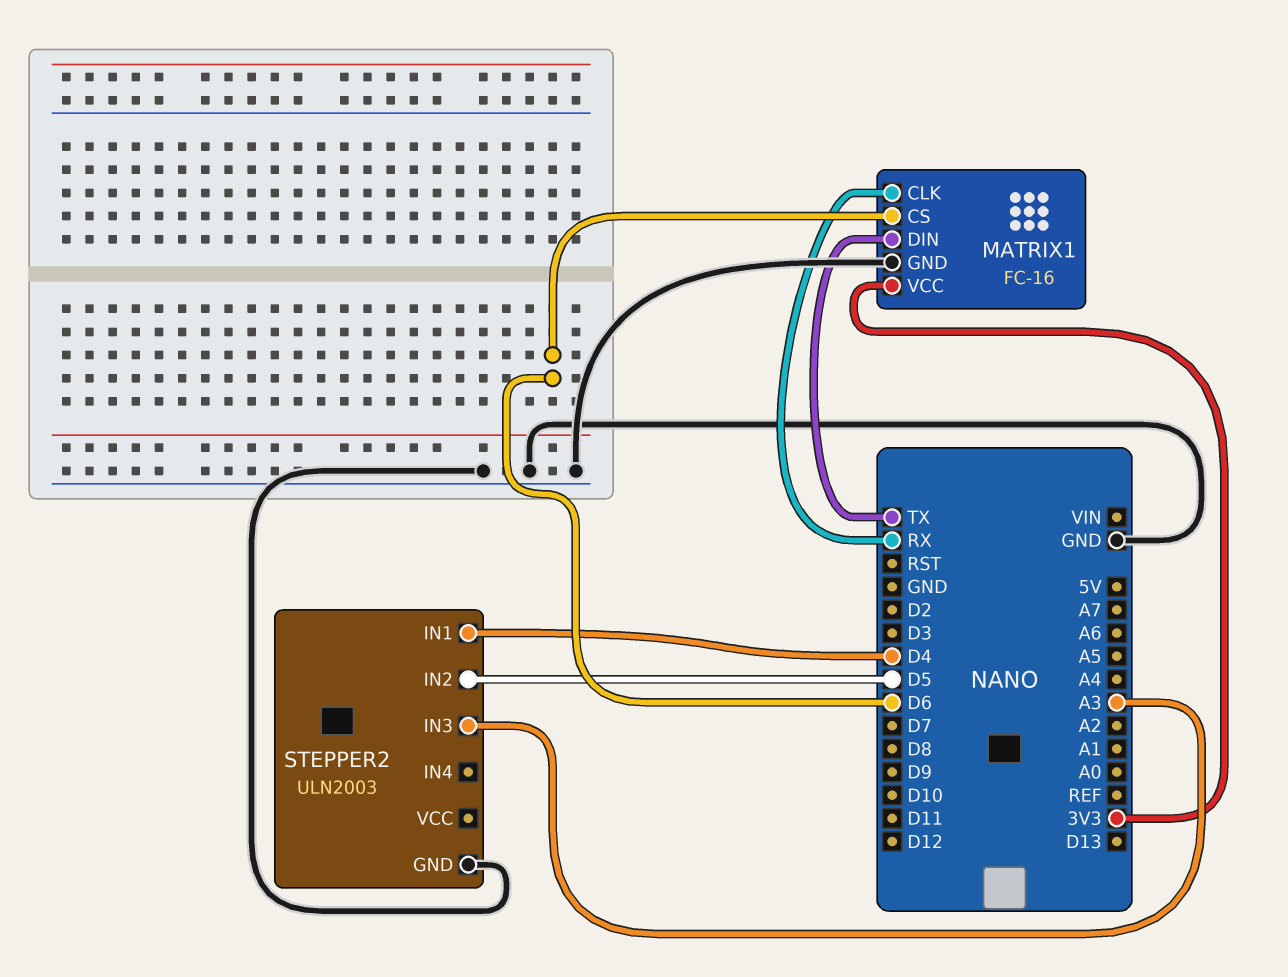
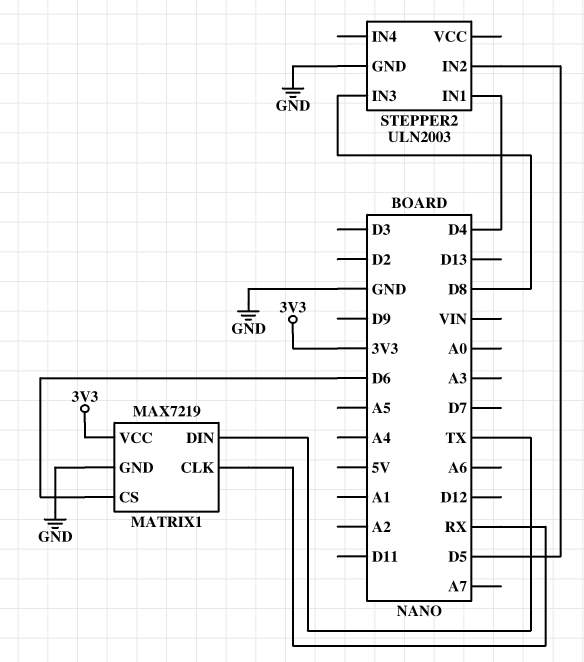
MATRIX1: FC-16 -> MAX7219
STEPPER2 pin IN3: A3 -> D8

